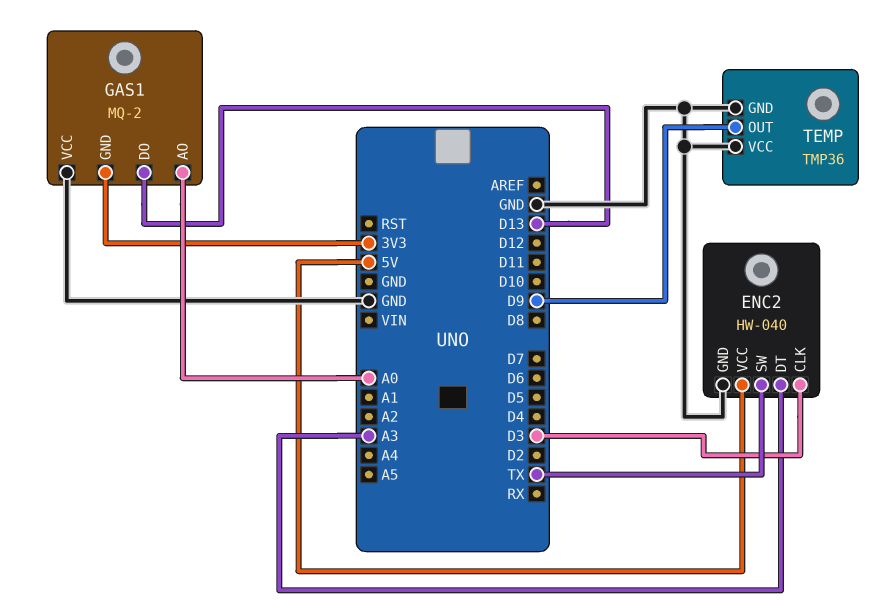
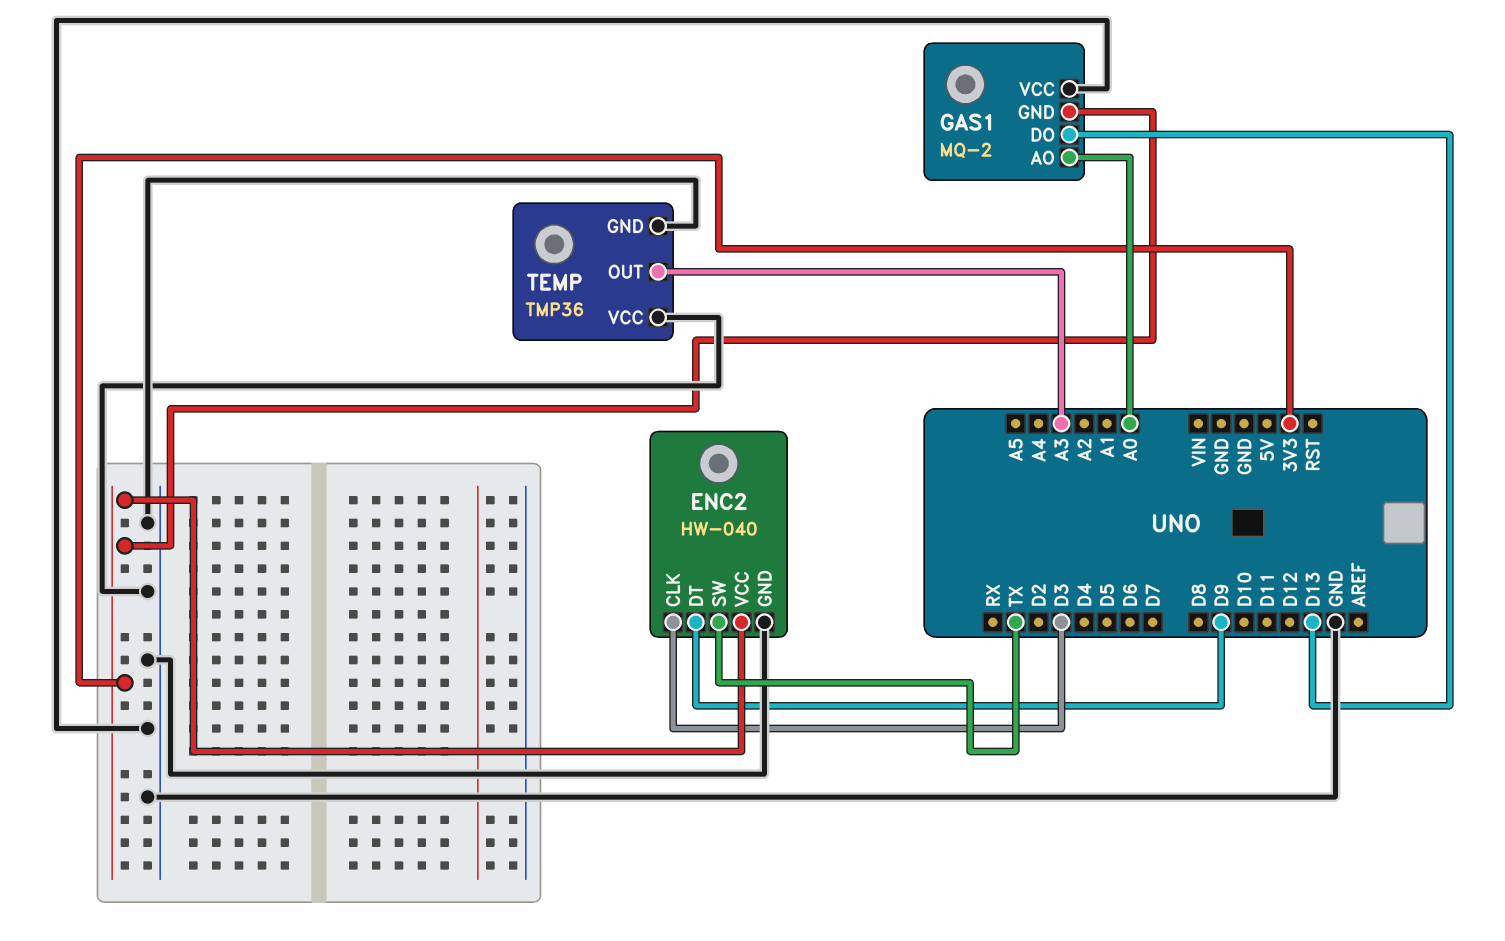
ENC2 pin DT: A3 -> D9
ENC2 pin VCC: 5V -> 3V3
TEMP pin OUT: D9 -> A3

